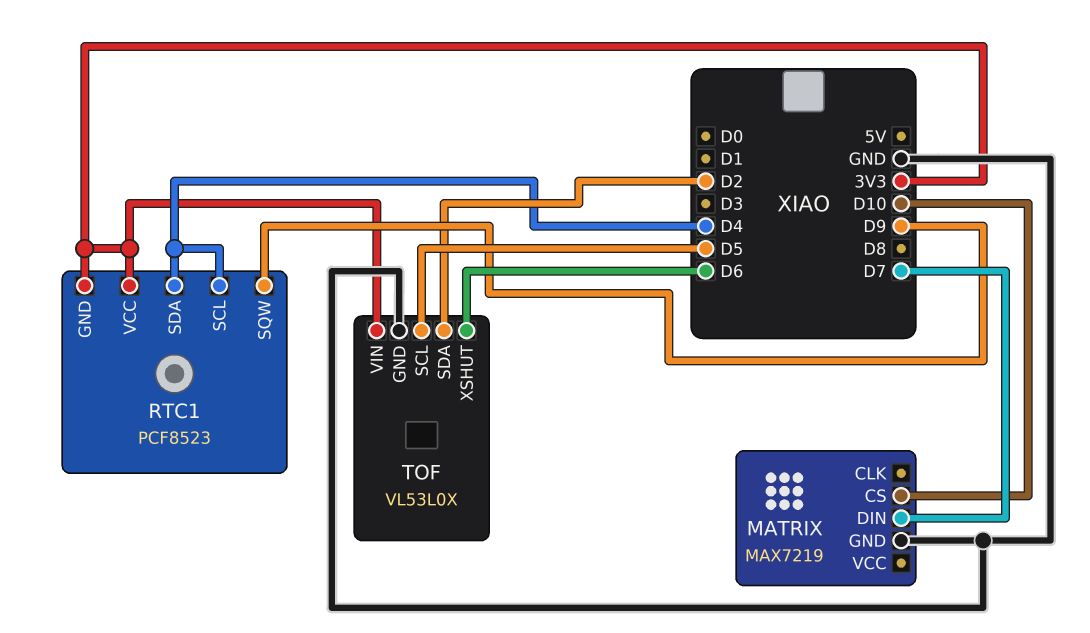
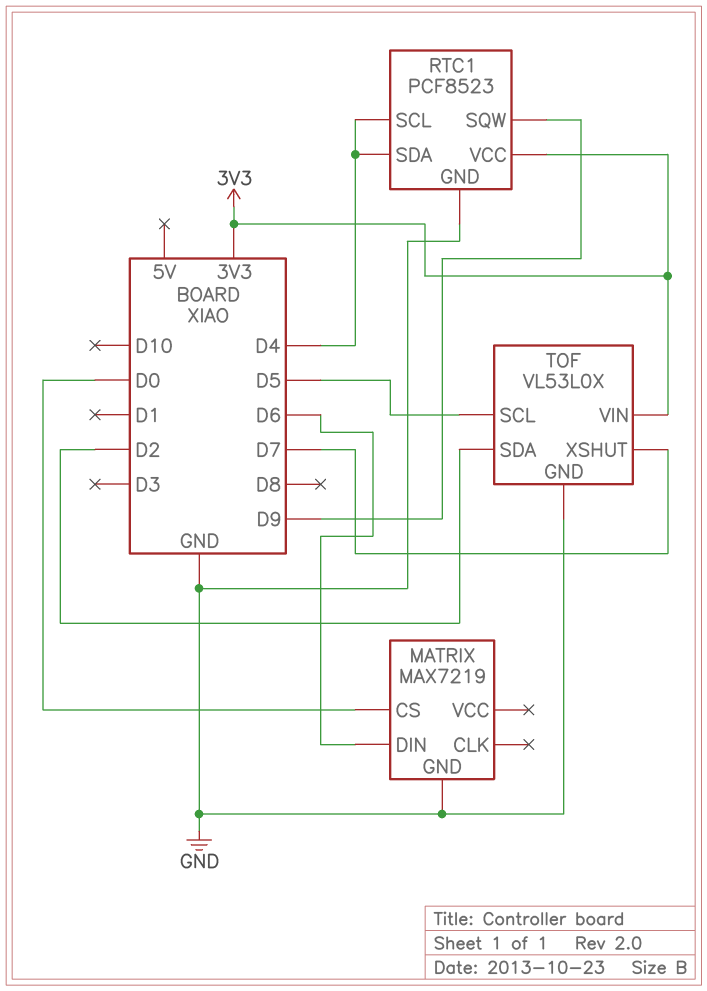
MATRIX pin CS: D10 -> D0
MATRIX pin DIN: D7 -> D6
RTC1 pin GND: 3V3 -> GND
TOF pin XSHUT: D6 -> D7

